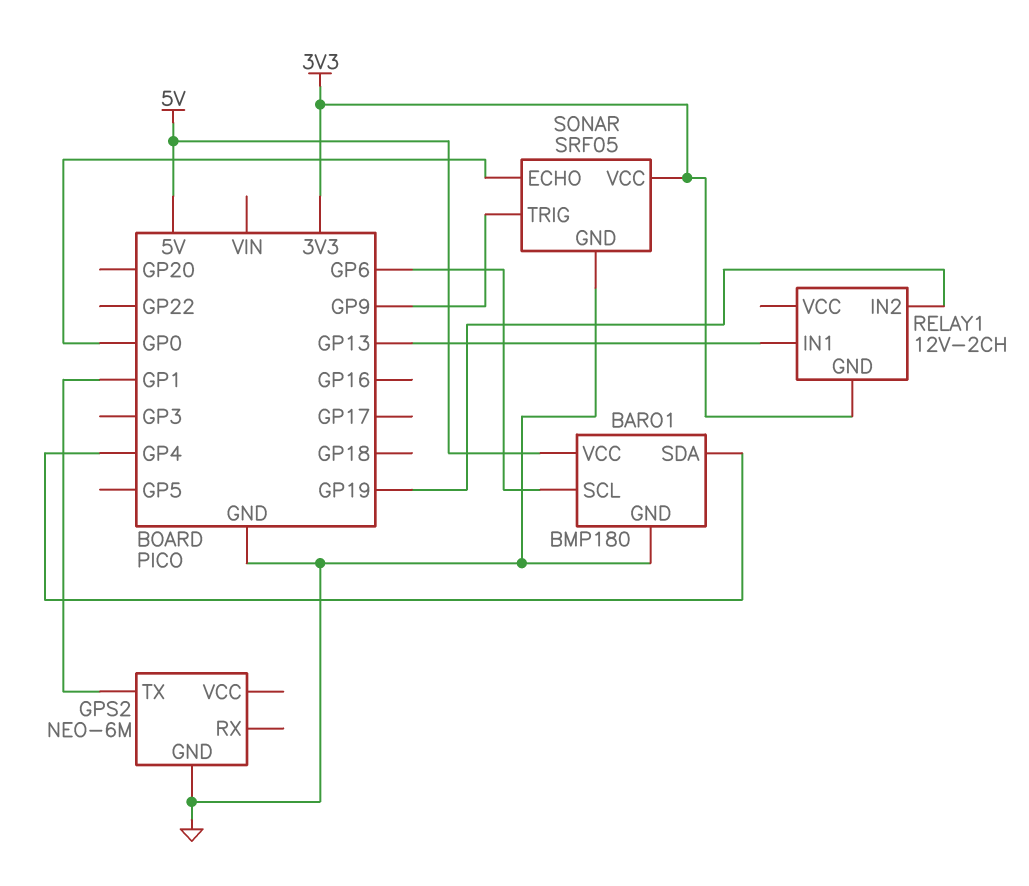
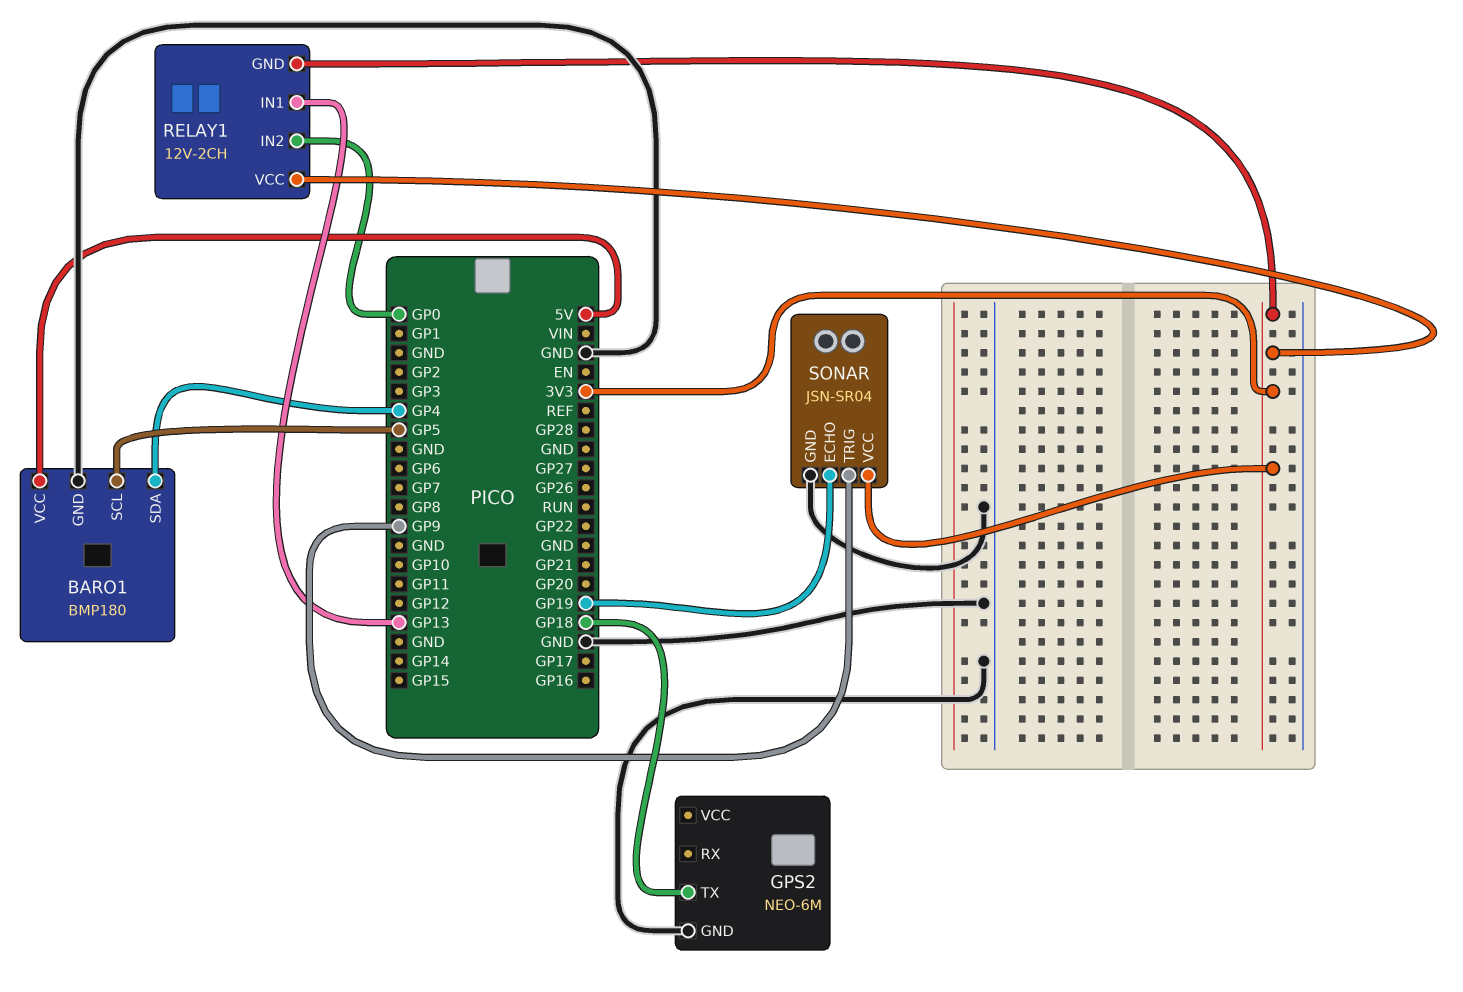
BARO1 pin SCL: GP6 -> GP5
GPS2 pin TX: GP1 -> GP18
RELAY1 pin IN2: GP19 -> GP0
RELAY1 pin VCC: none -> 3V3
SONAR: SRF05 -> JSN-SR04
SONAR pin ECHO: GP0 -> GP19

